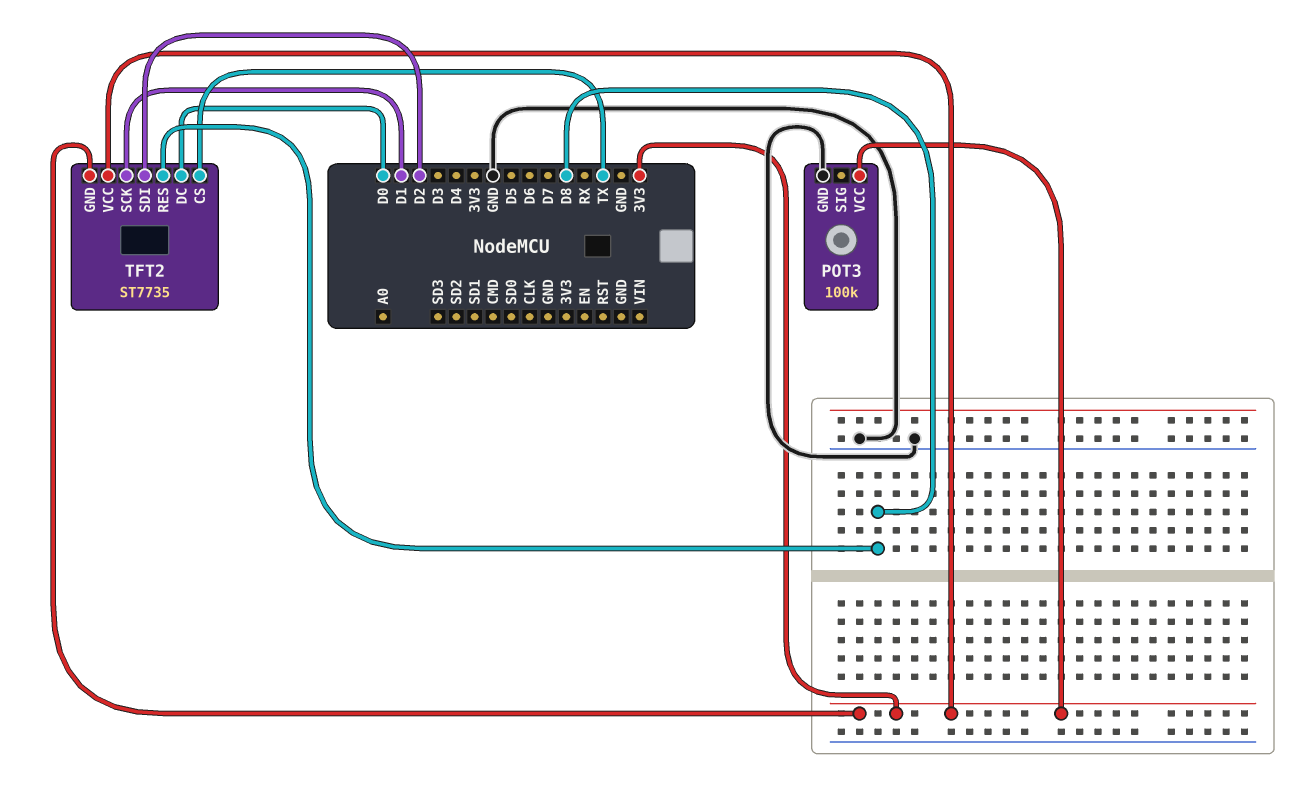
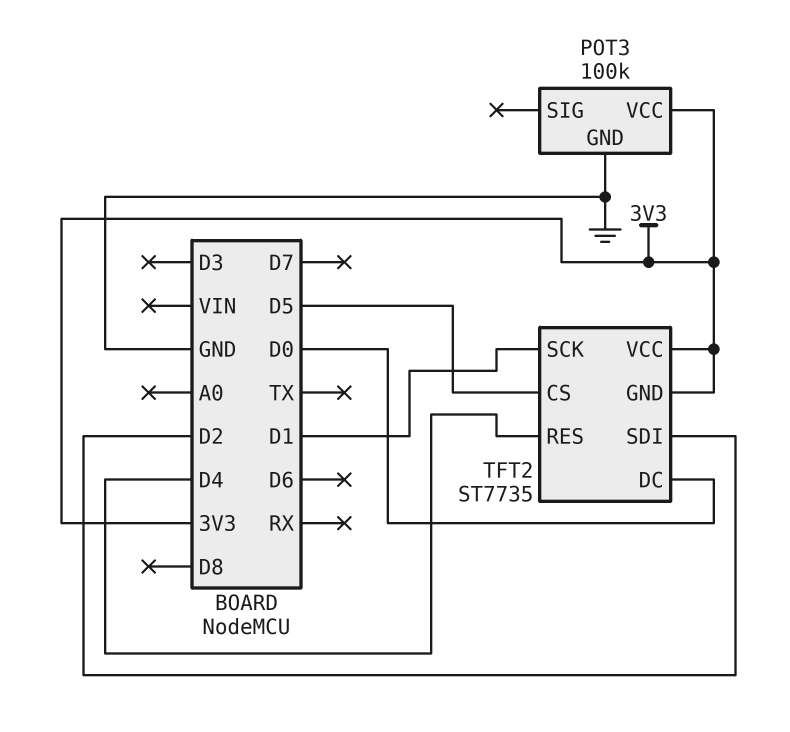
TFT2 pin CS: TX -> D5
TFT2 pin RES: D8 -> D4

